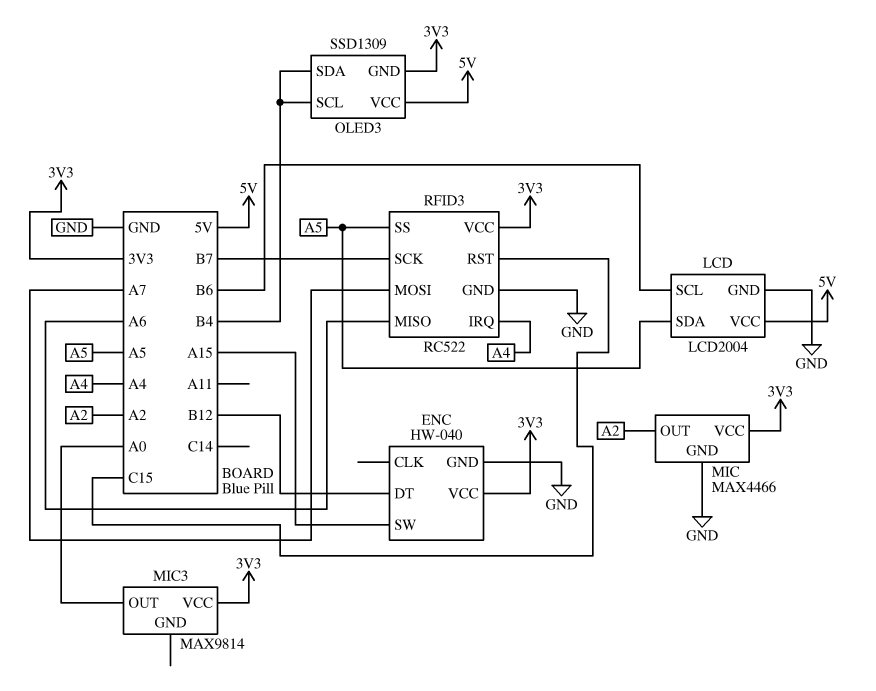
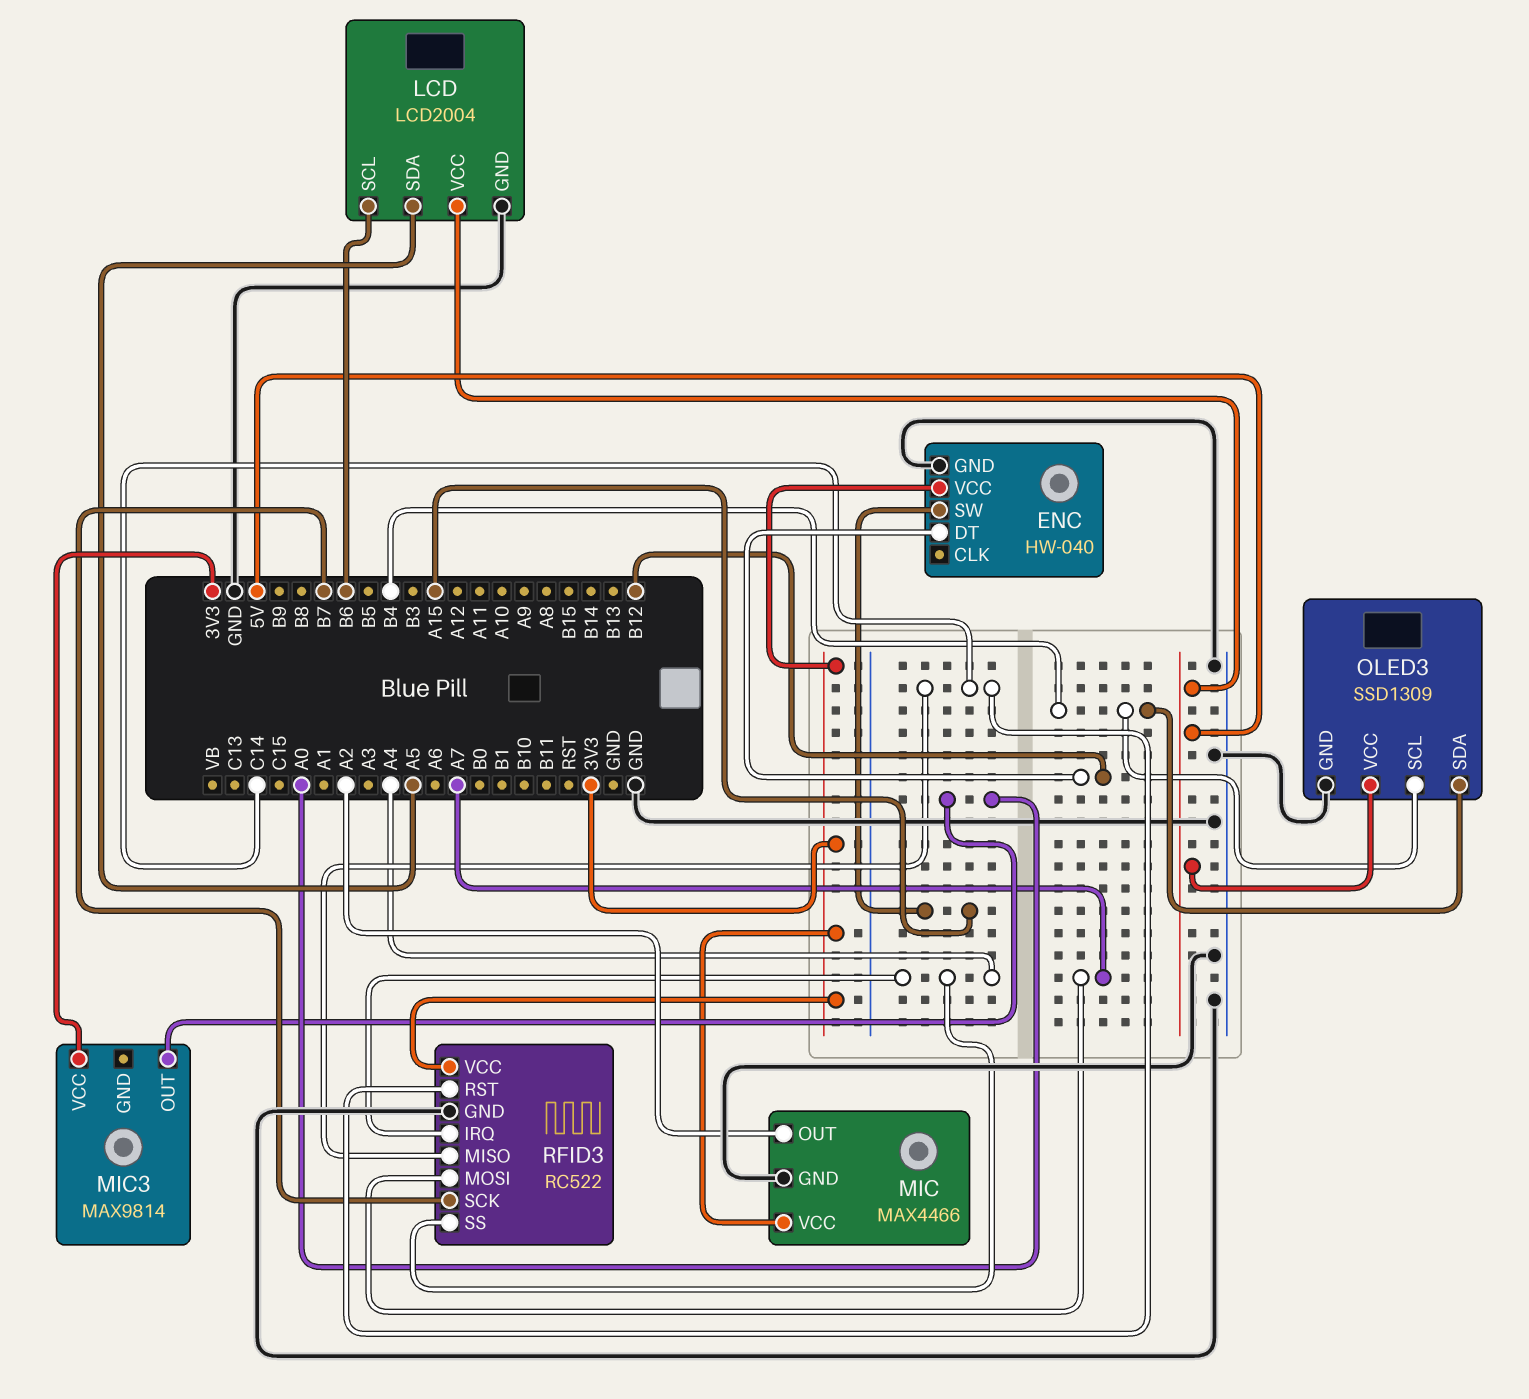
OLED3 pin GND: 3V3 -> GND
RFID3 pin MISO: A6 -> C14
RFID3 pin RST: C15 -> C14
RFID3 pin SS: A5 -> A4

